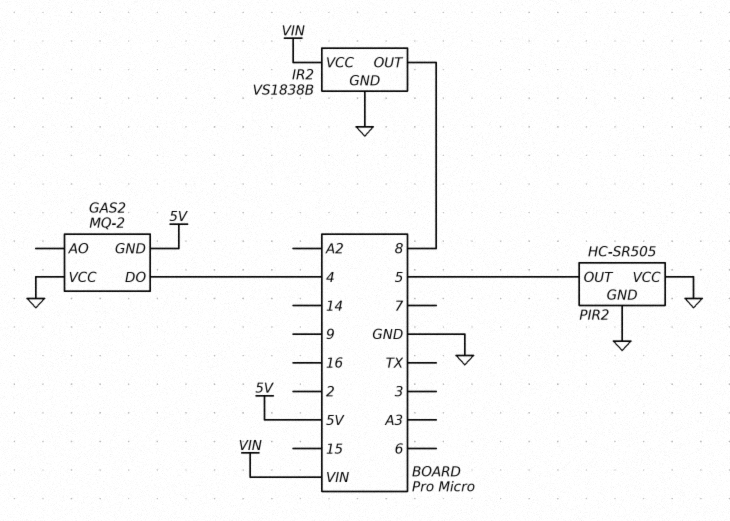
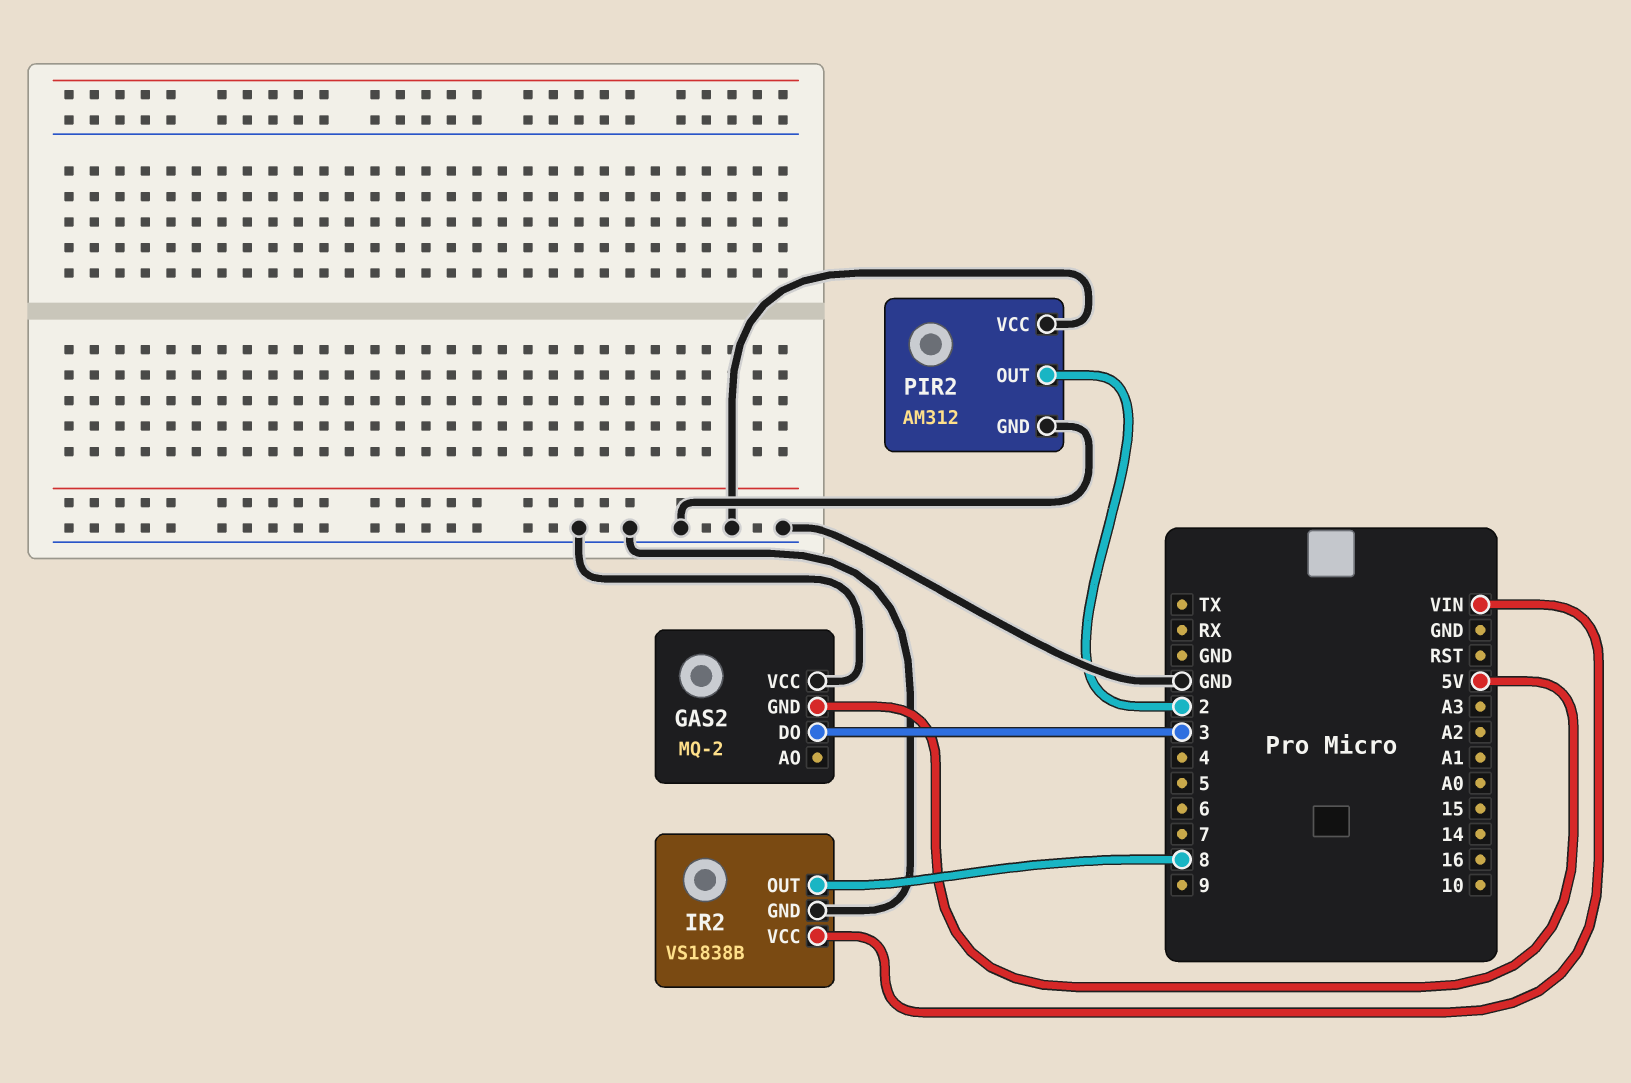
GAS2 pin DO: 4 -> 3
PIR2: HC-SR505 -> AM312
PIR2 pin OUT: 5 -> 2

